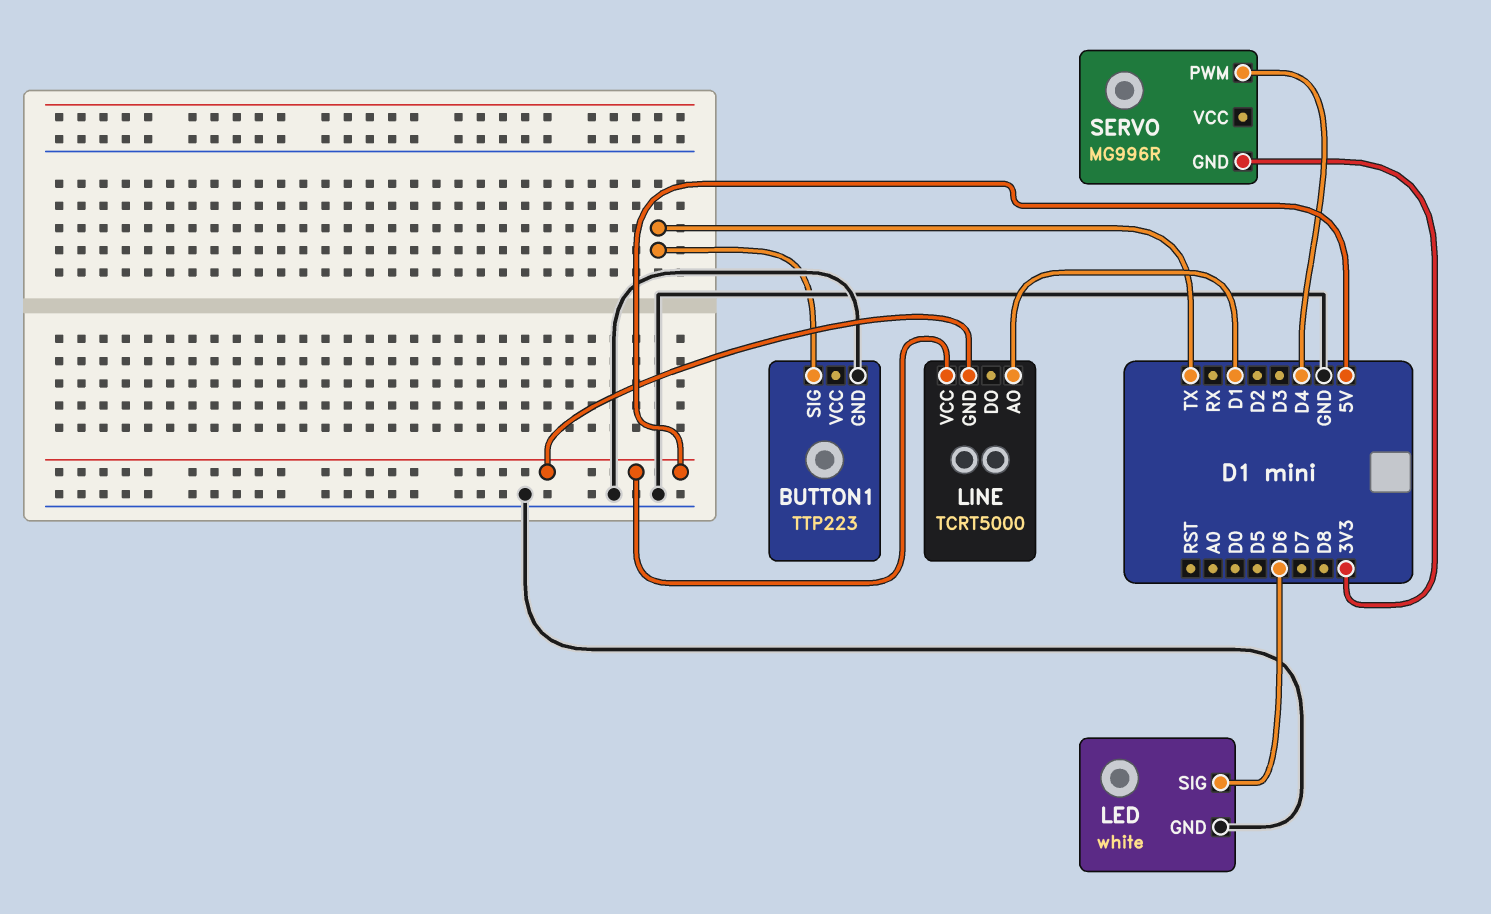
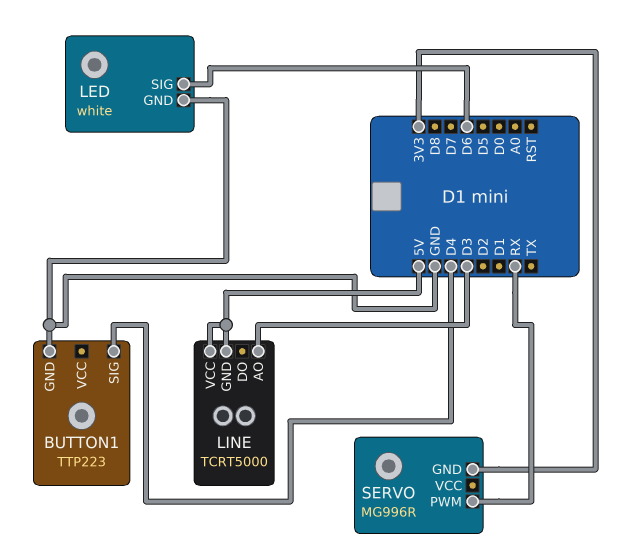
BUTTON1 pin SIG: TX -> D4
LINE pin AO: D1 -> D3
SERVO pin PWM: D4 -> RX

